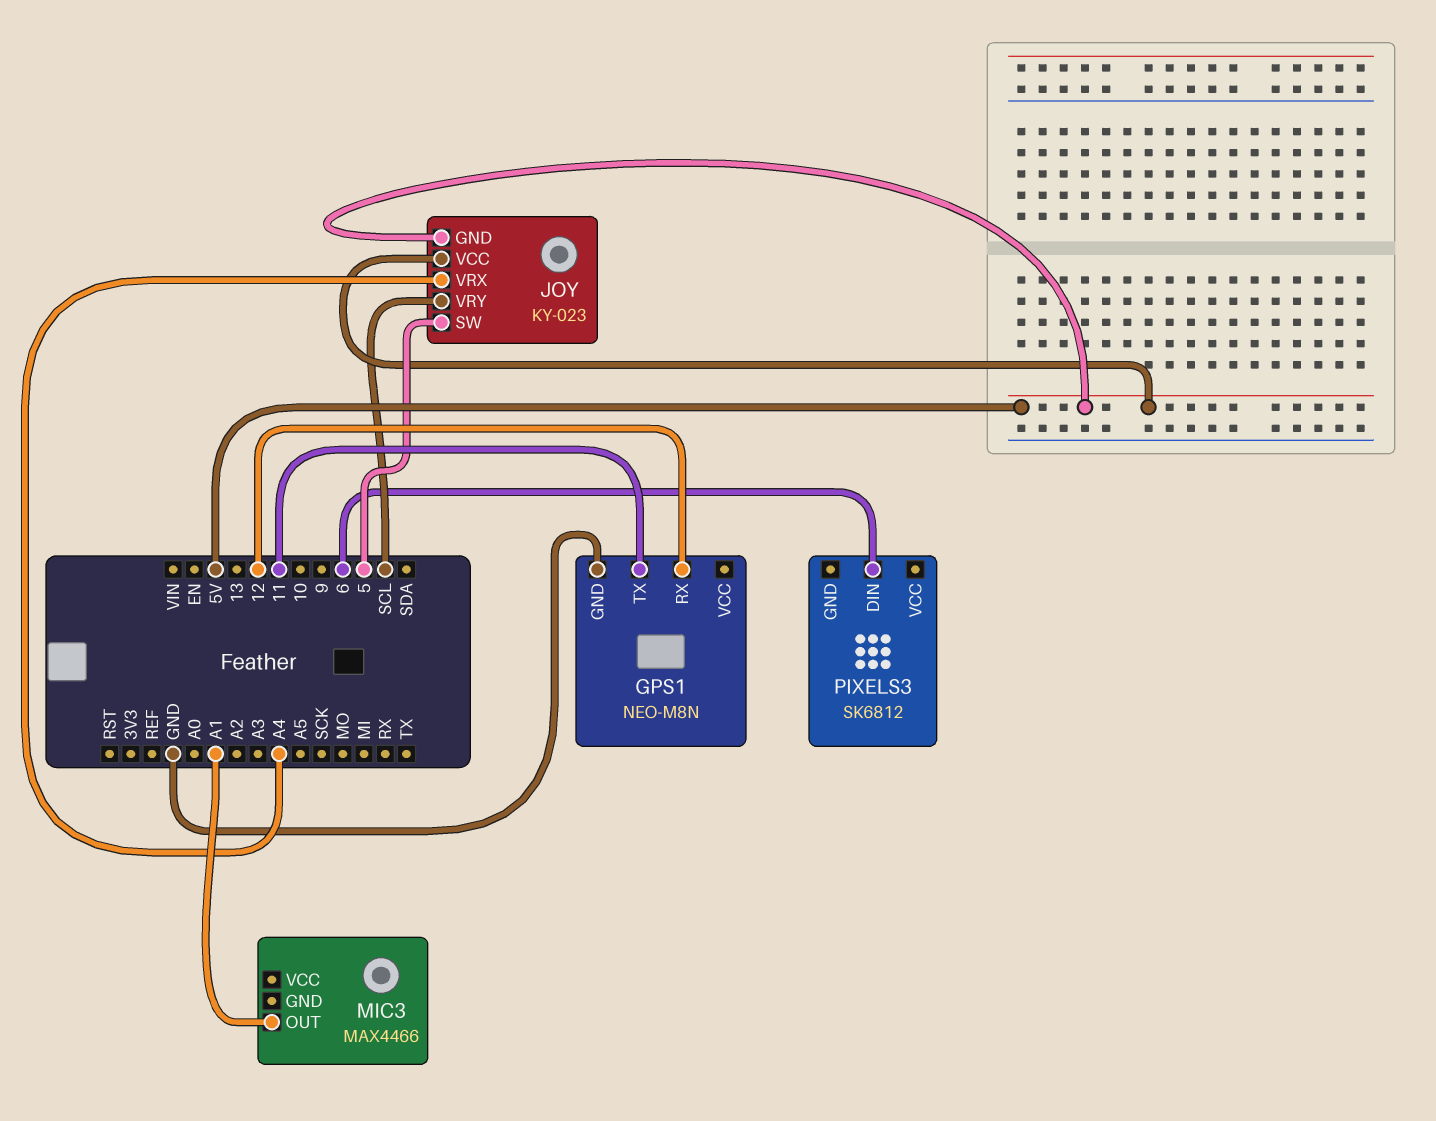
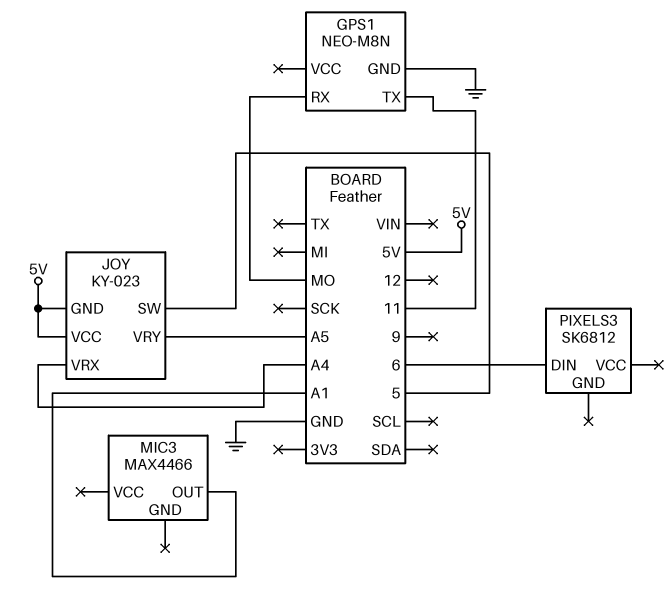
GPS1 pin RX: 12 -> MO
JOY pin VRY: SCL -> A5

